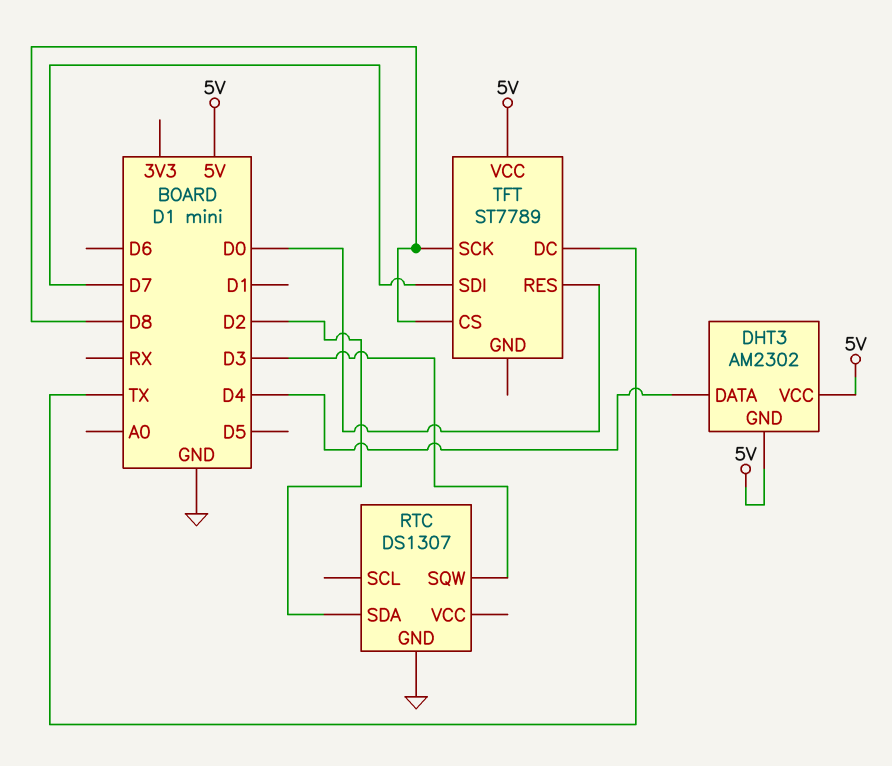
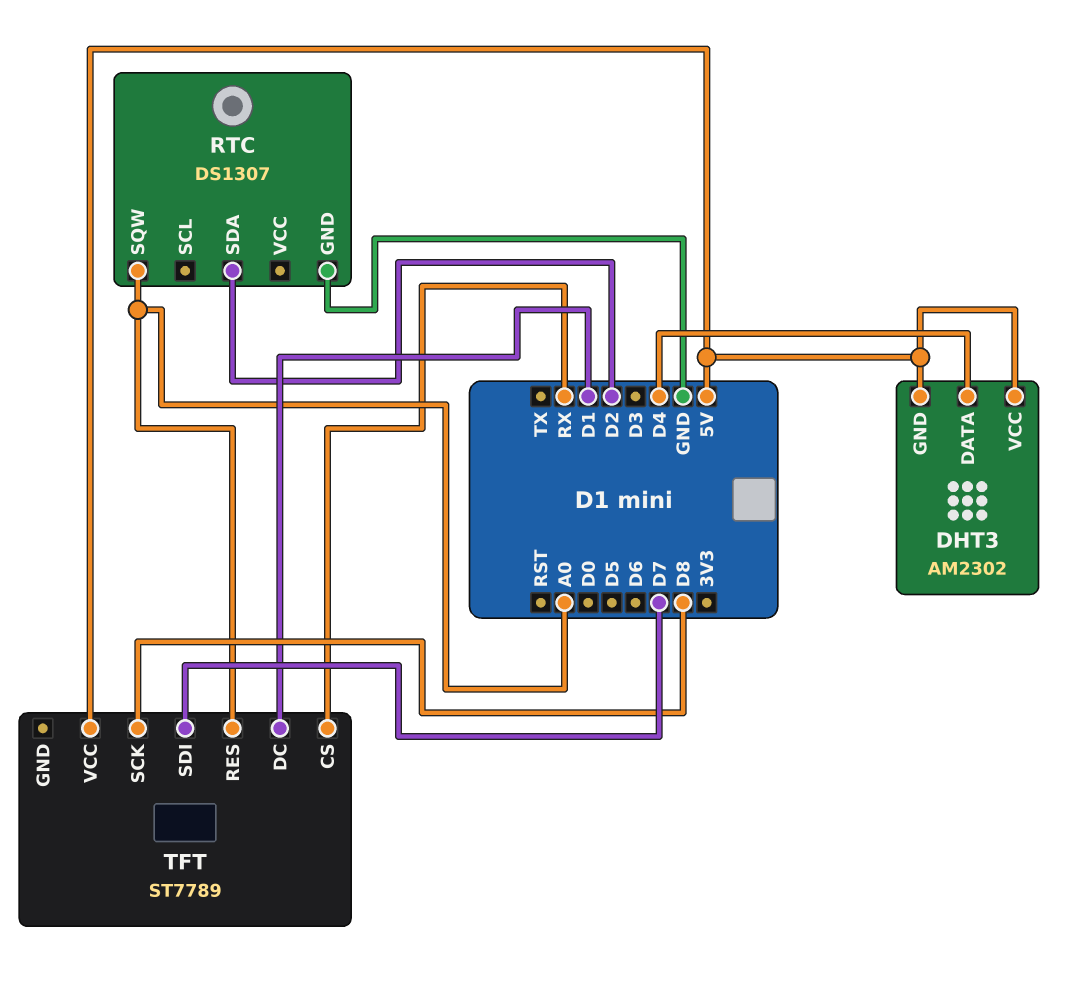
RTC pin SQW: D3 -> A0
TFT pin CS: D8 -> RX
TFT pin DC: TX -> D1
TFT pin RES: D0 -> A0

